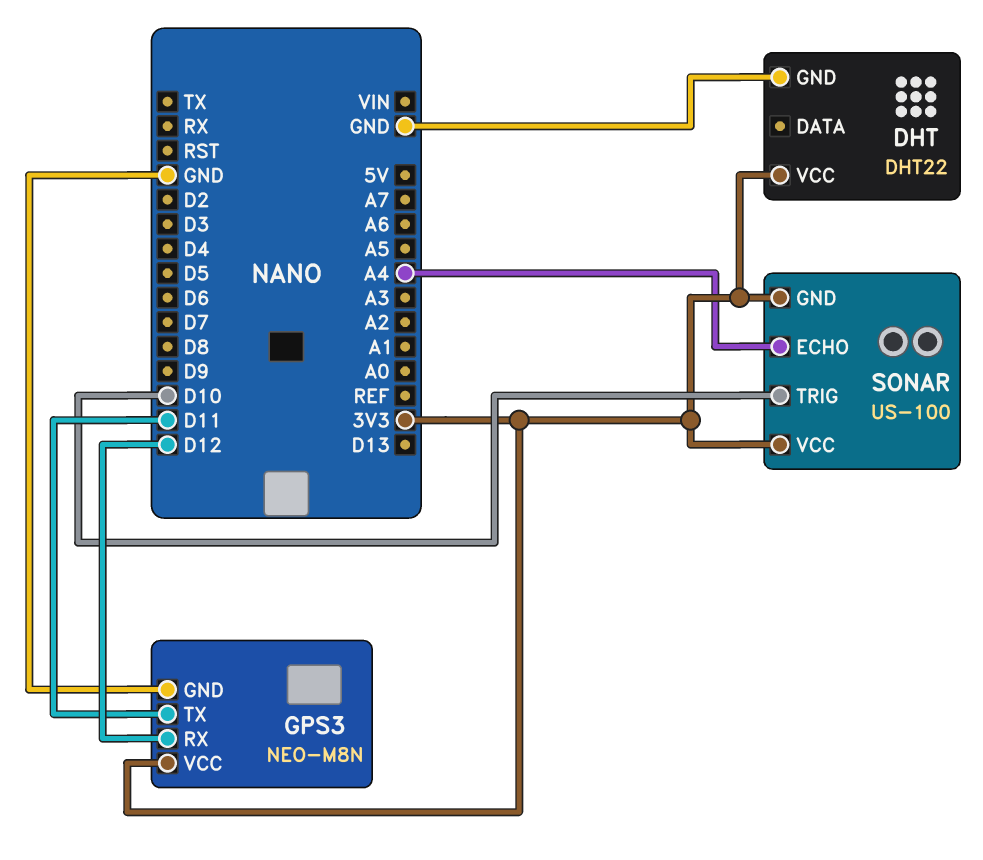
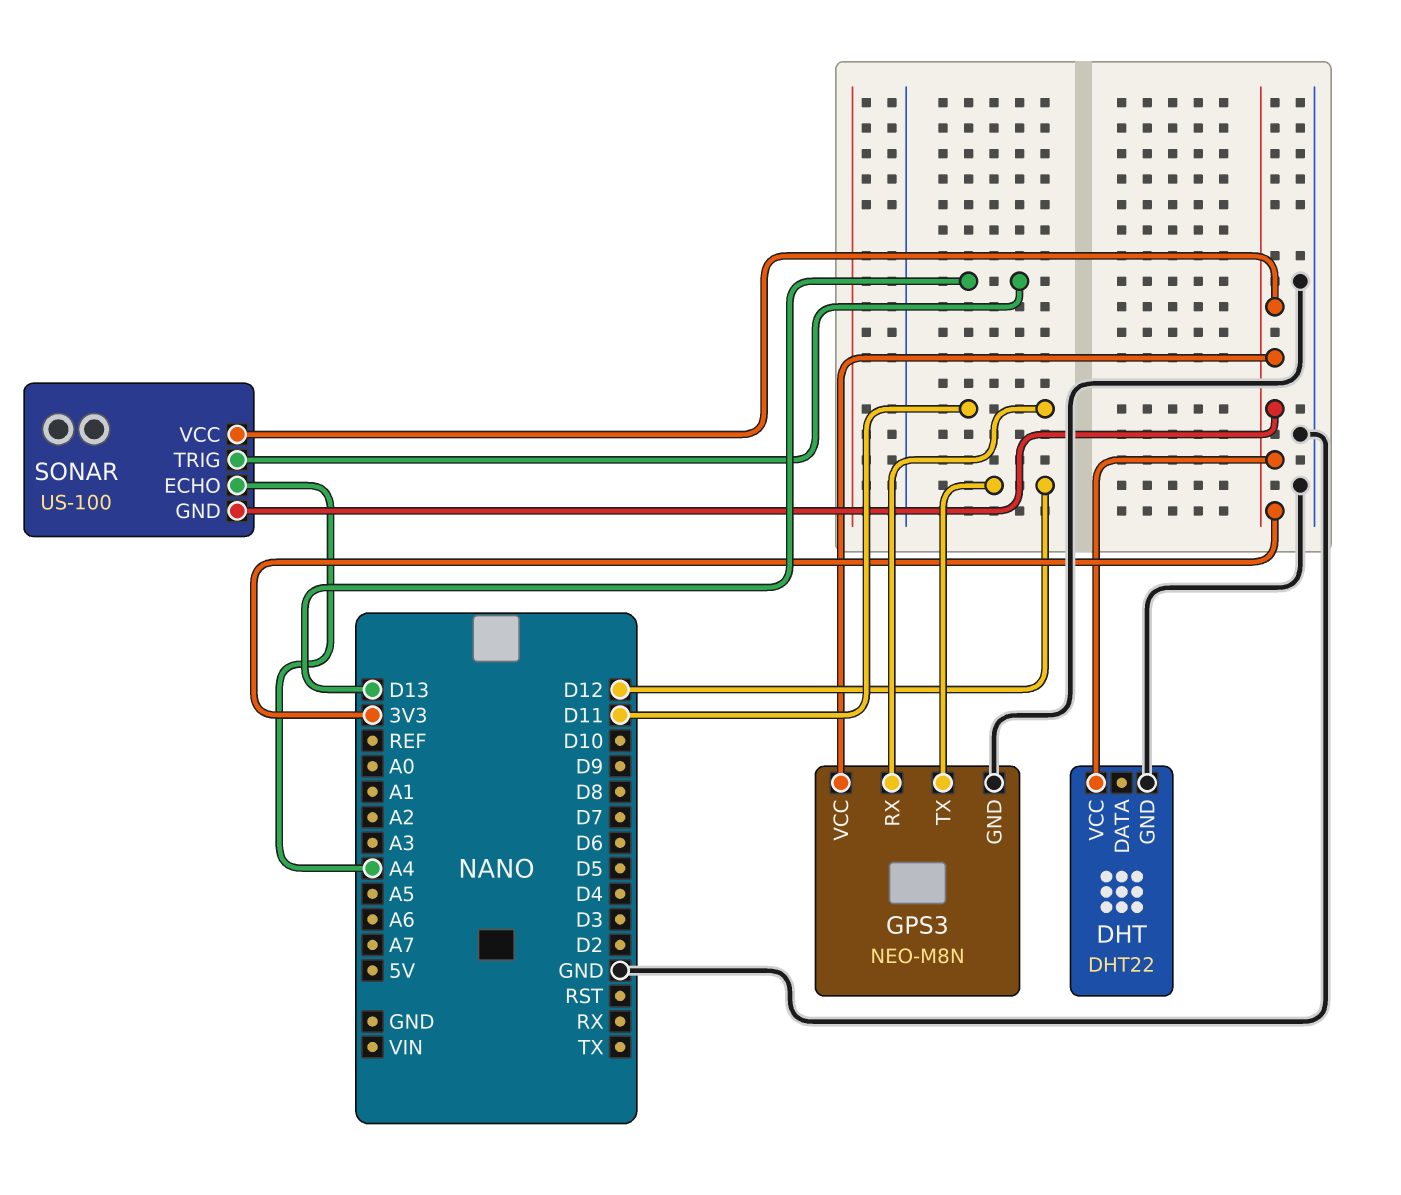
GPS3 pin RX: D12 -> D11
GPS3 pin TX: D11 -> D12
SONAR pin TRIG: D10 -> D13

